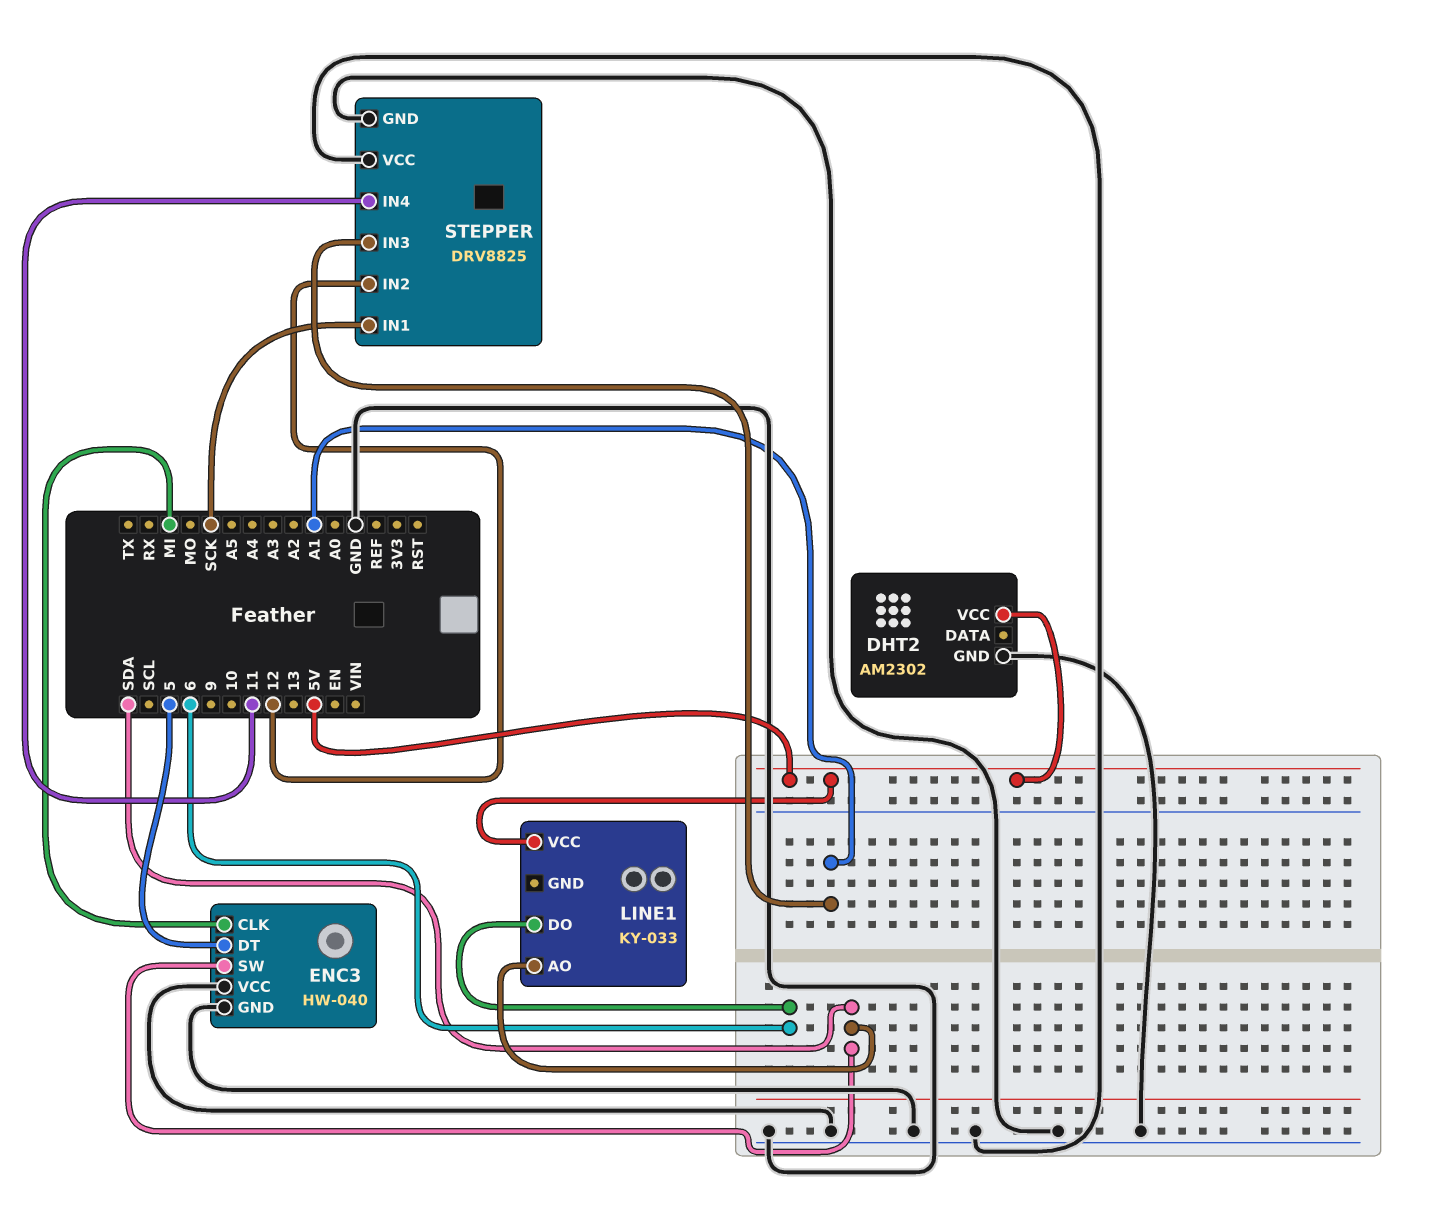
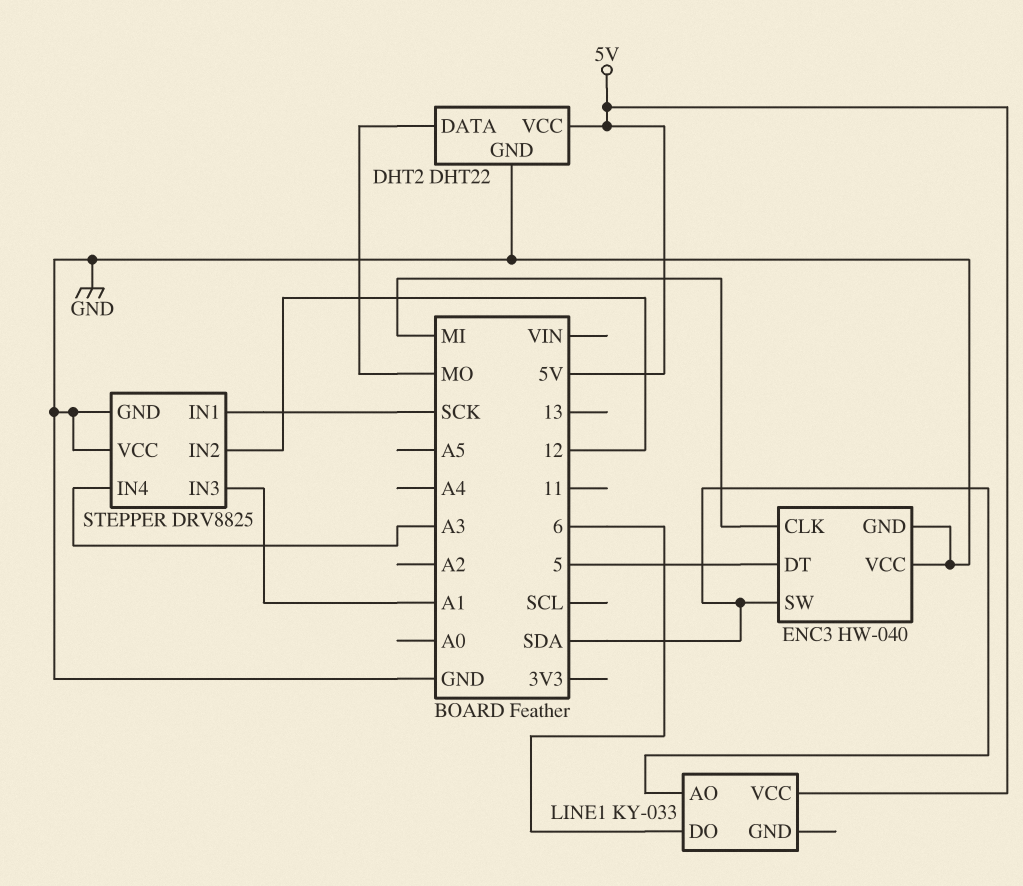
DHT2: AM2302 -> DHT22
DHT2 pin DATA: none -> MO
STEPPER pin IN4: 11 -> A3

